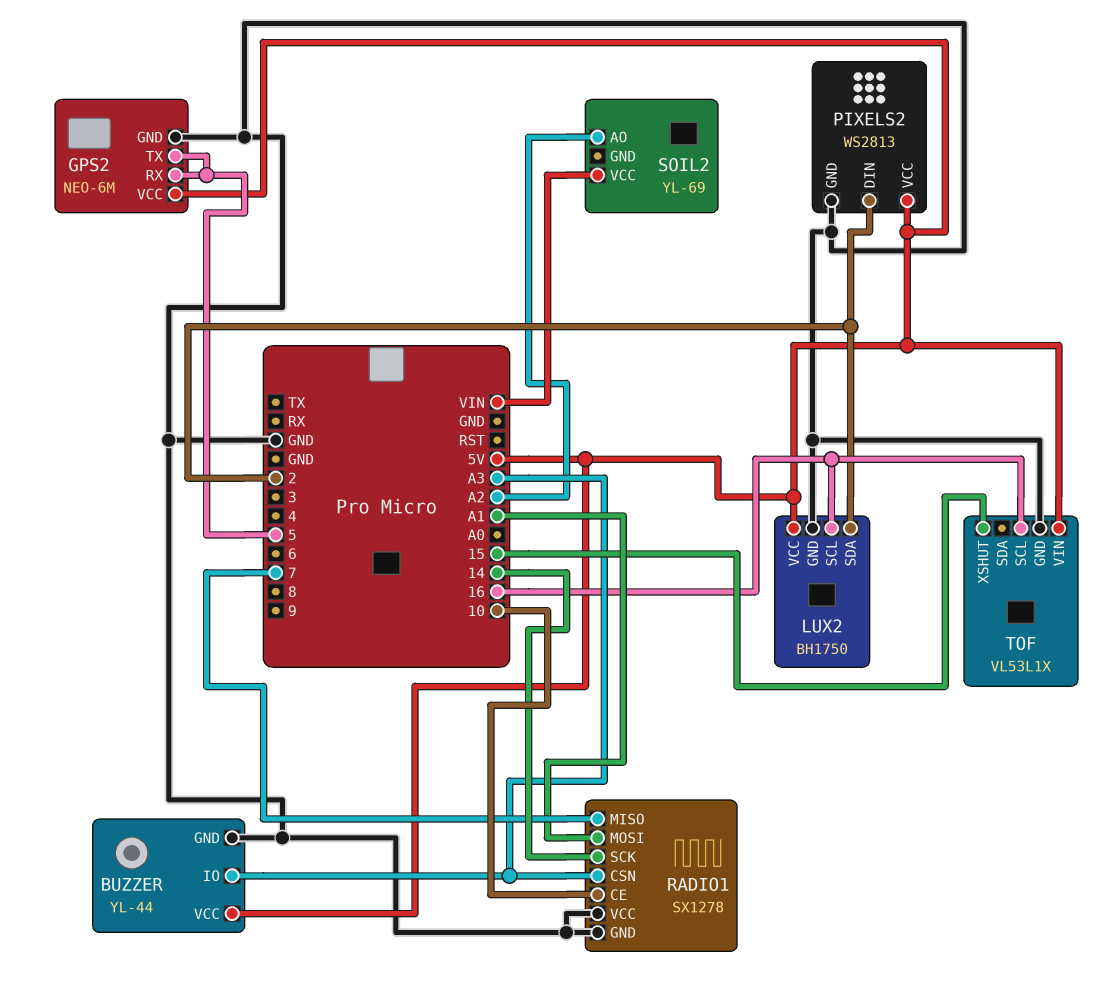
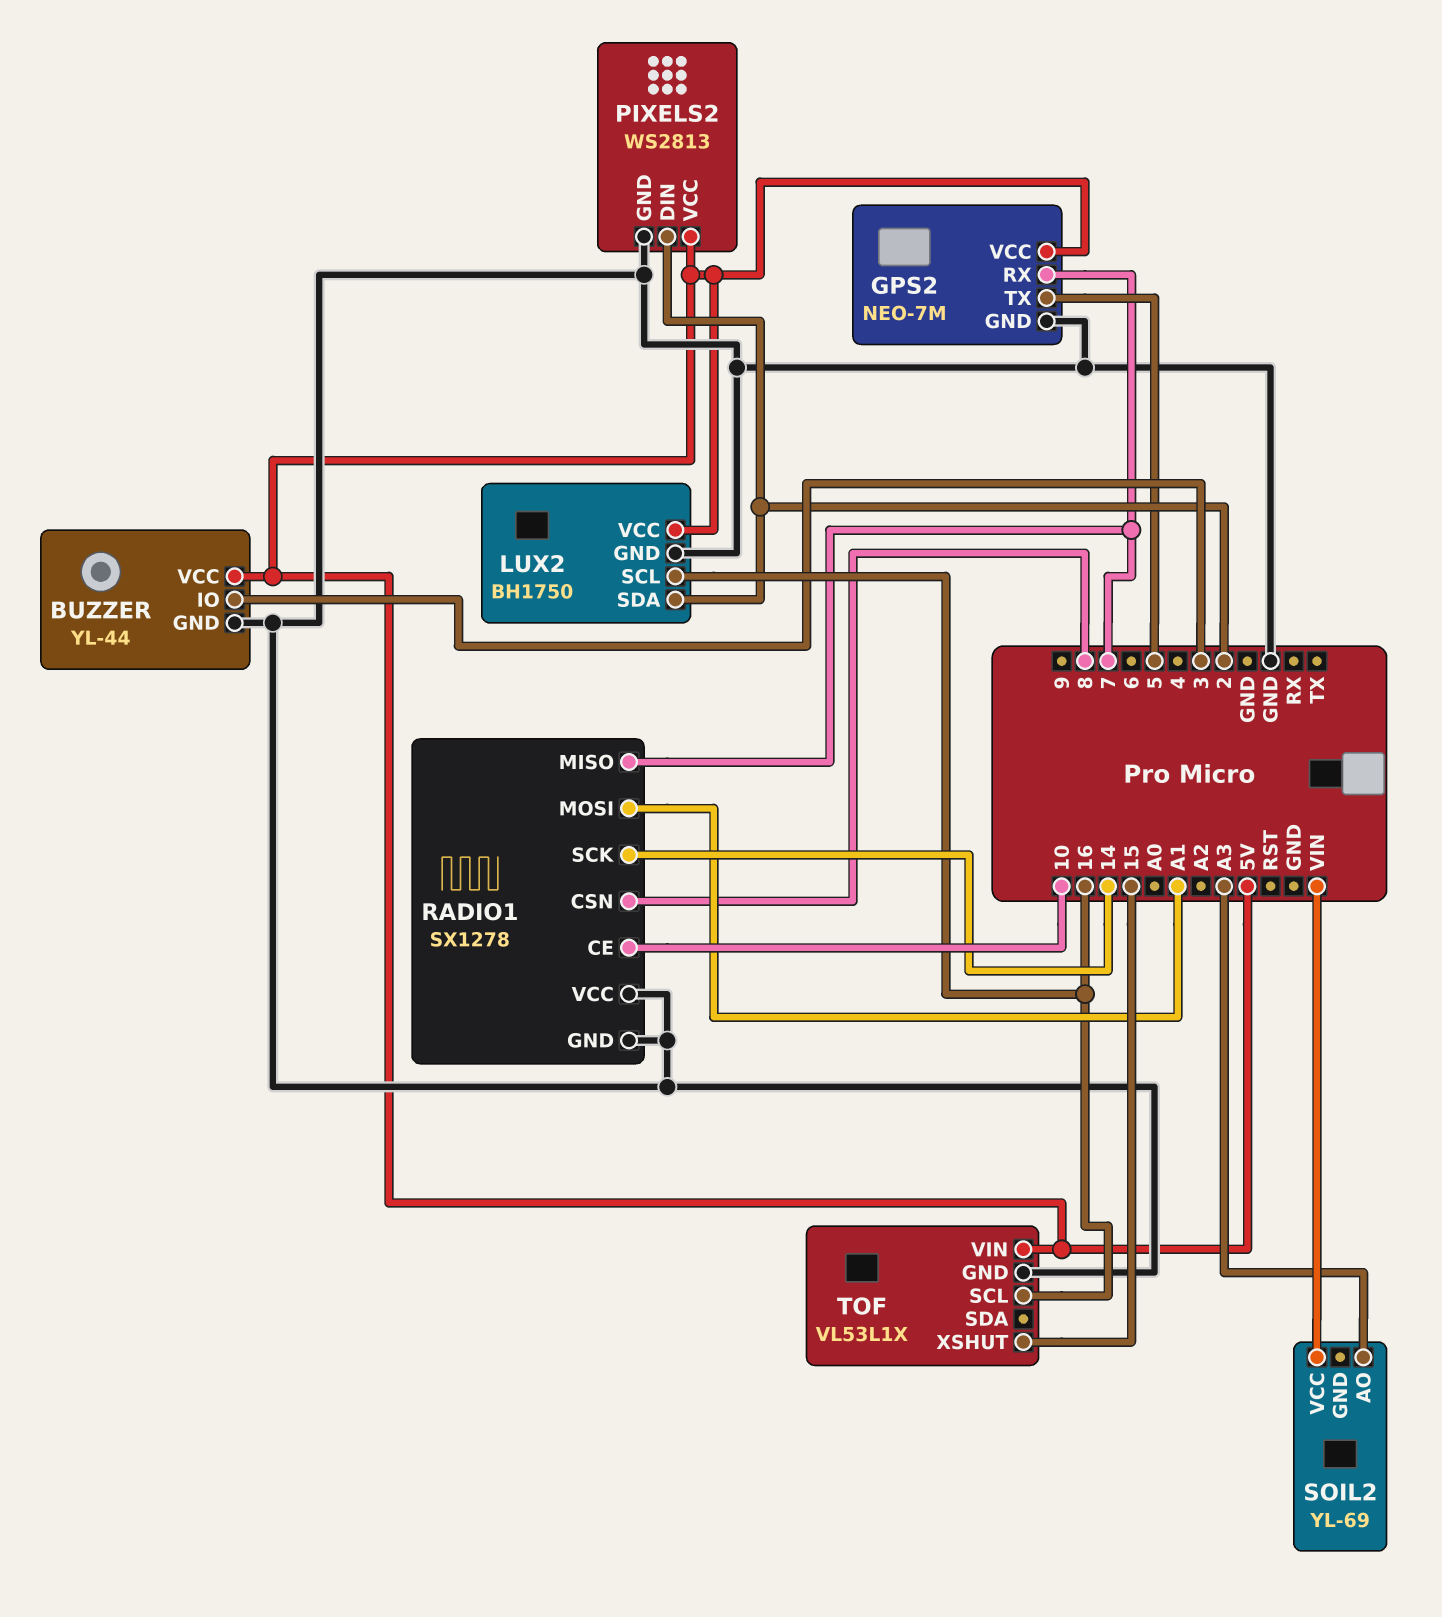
BUZZER pin IO: A3 -> 3
GPS2: NEO-6M -> NEO-7M
GPS2 pin RX: 5 -> 7
RADIO1 pin CSN: A3 -> 8
SOIL2 pin AO: A2 -> A3

